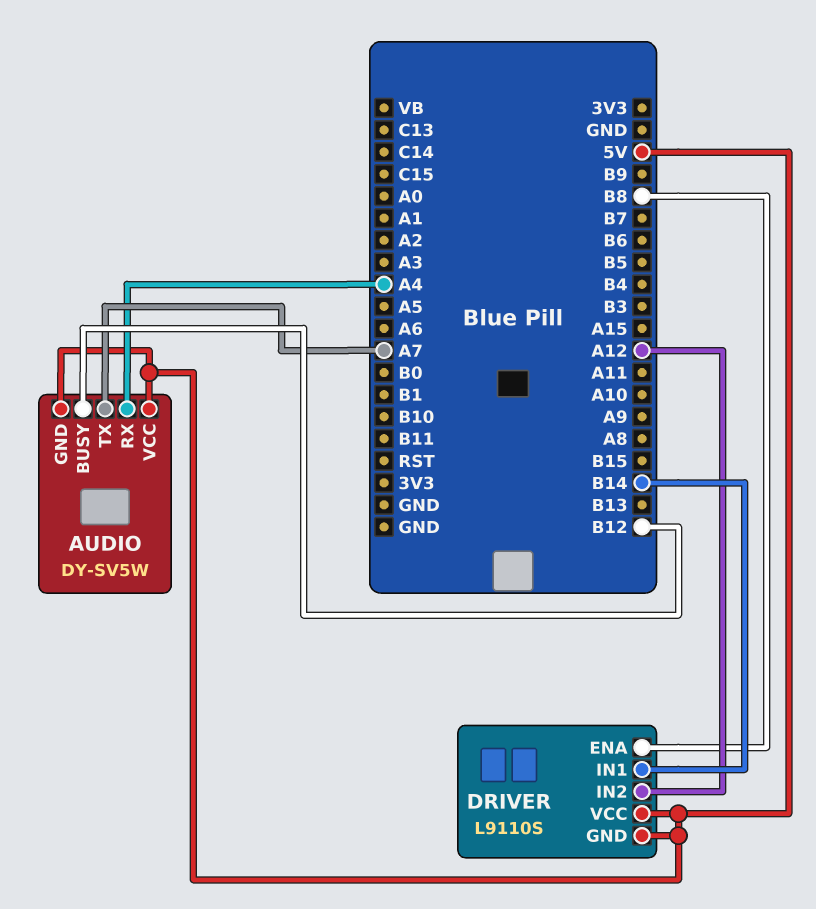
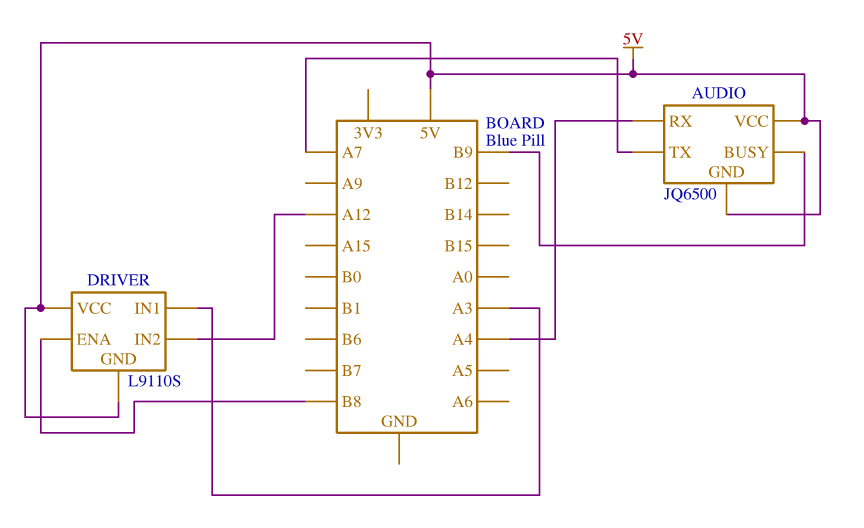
AUDIO: DY-SV5W -> JQ6500
AUDIO pin BUSY: B12 -> B9
DRIVER pin IN1: B14 -> A3

